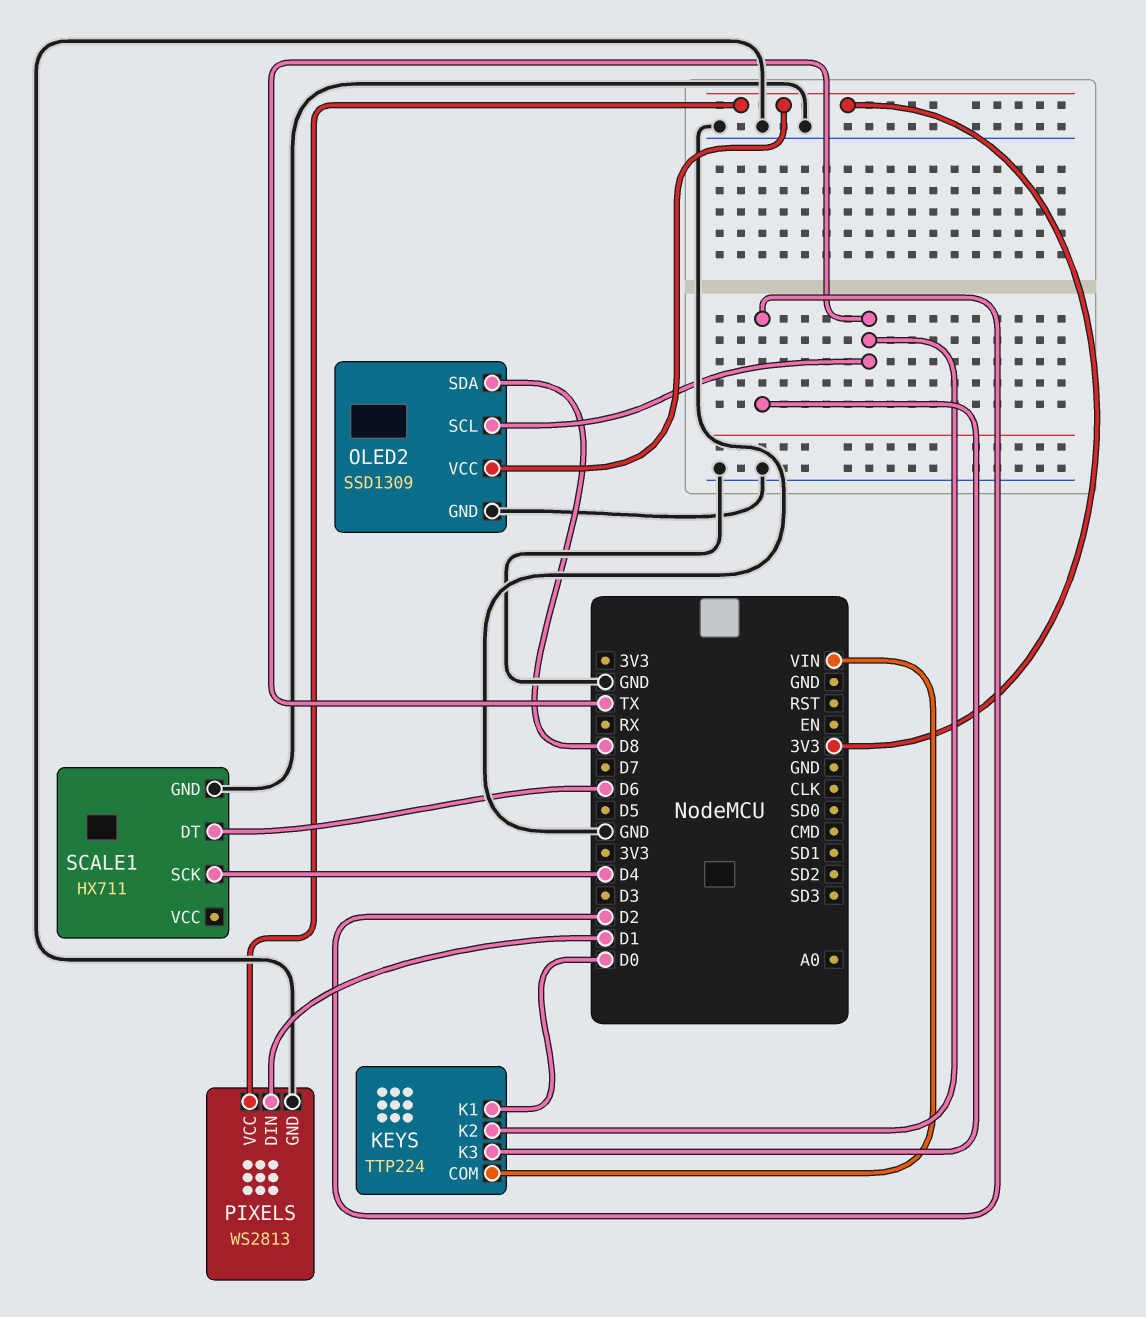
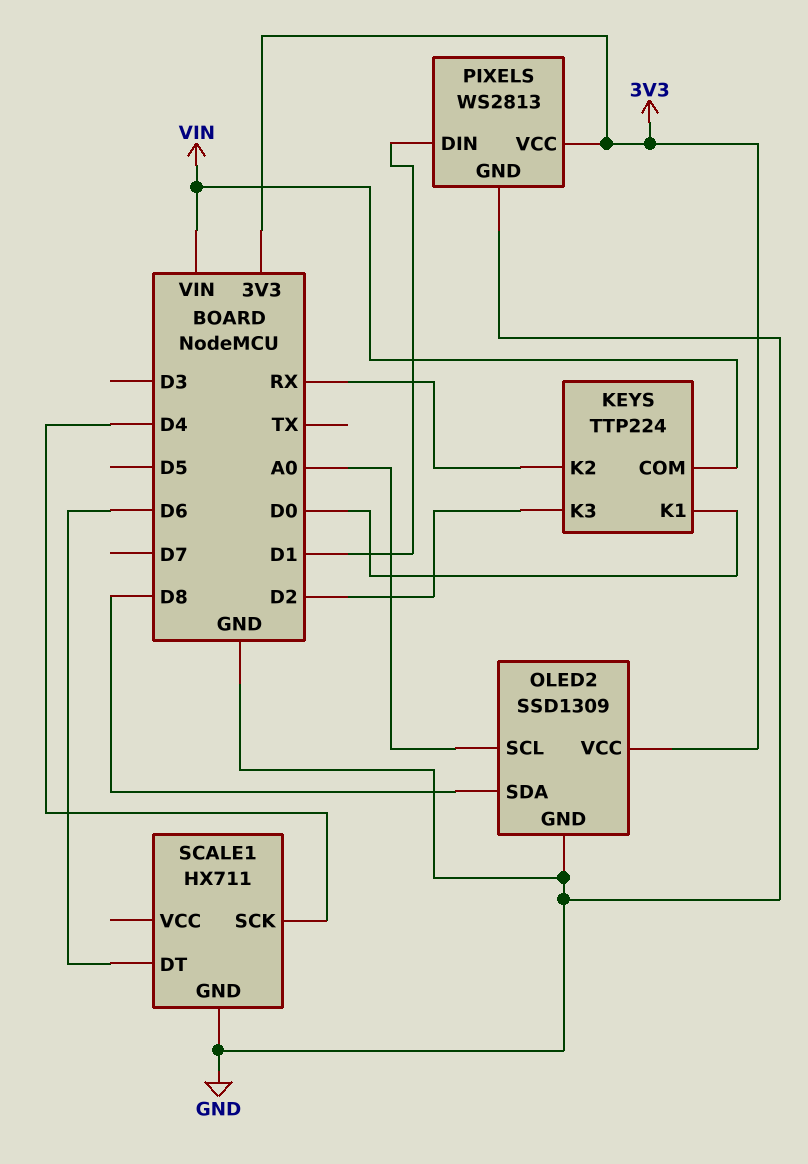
KEYS pin K2: TX -> RX
OLED2 pin SCL: TX -> A0

